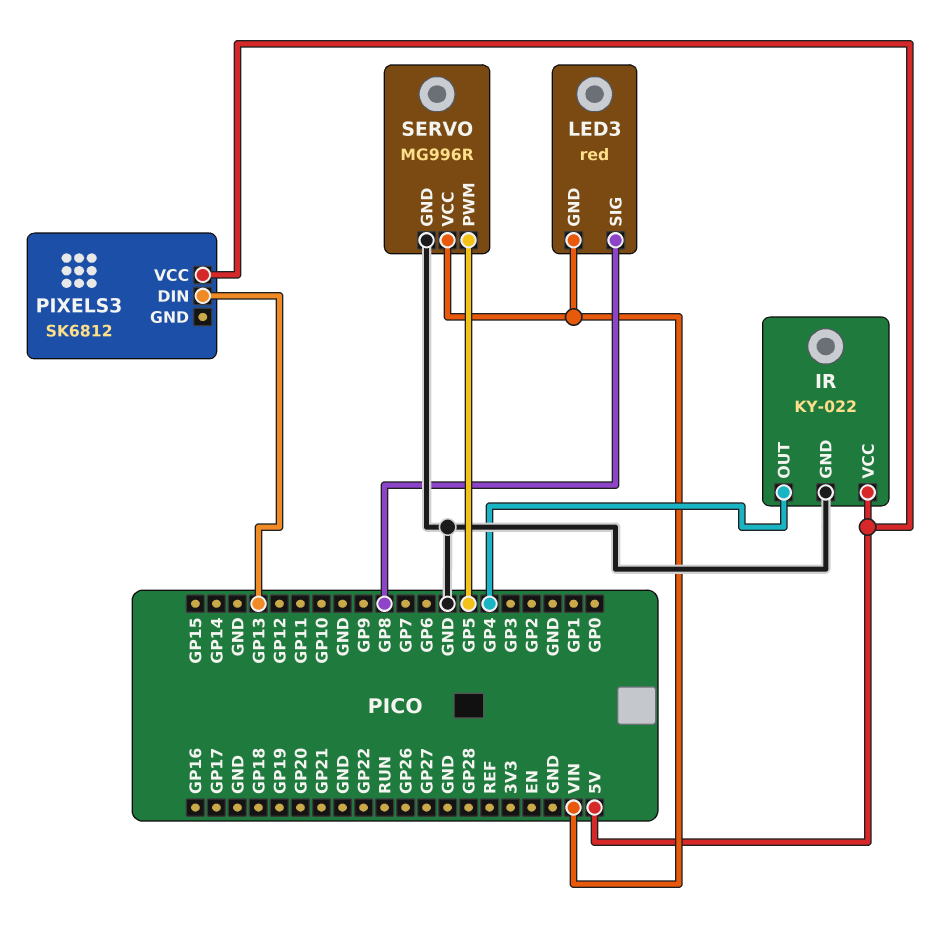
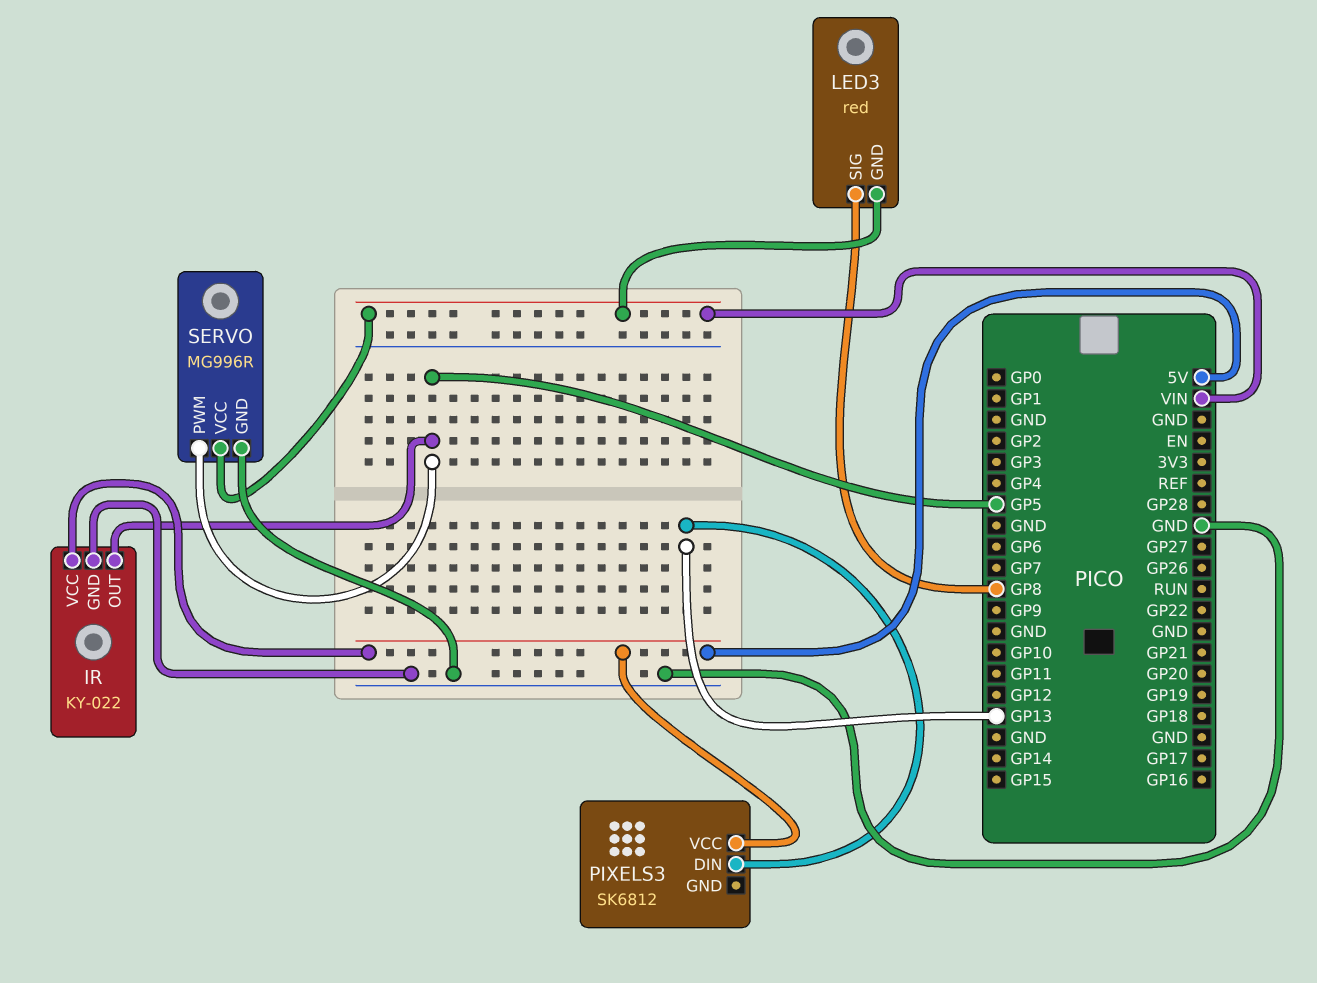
IR pin OUT: GP4 -> GP5

